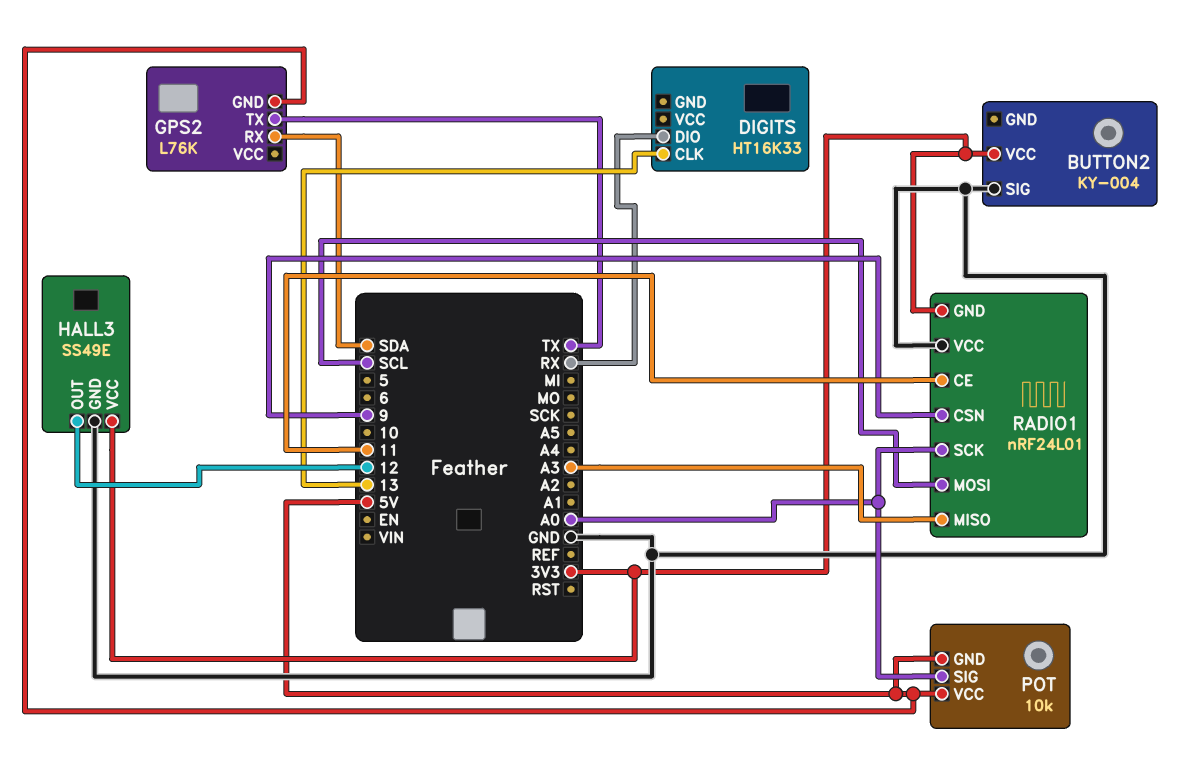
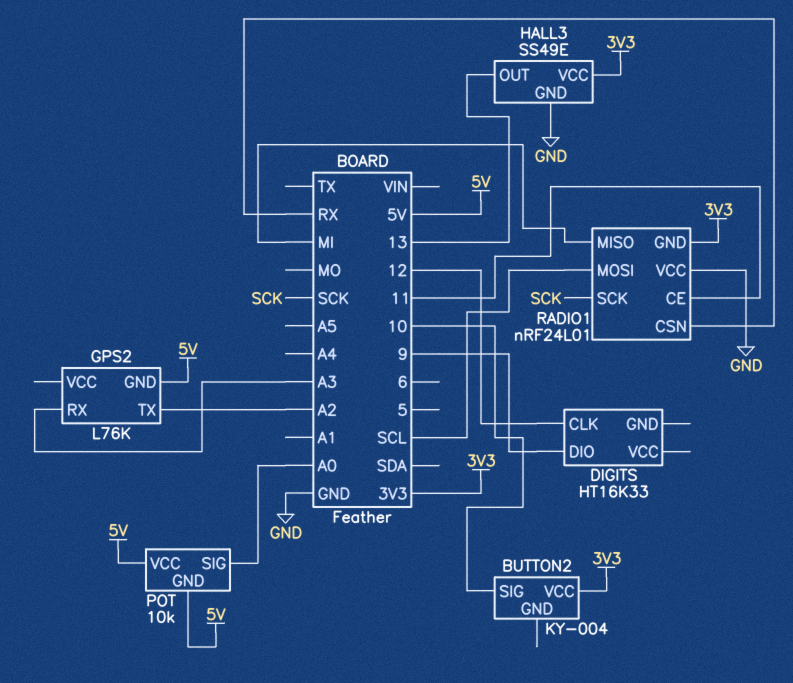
BUTTON2 pin SIG: GND -> 10
DIGITS pin CLK: 13 -> 12
DIGITS pin DIO: RX -> 9
GPS2 pin RX: SDA -> A3
GPS2 pin TX: TX -> A2
HALL3 pin OUT: 12 -> 13
RADIO1 pin CSN: 9 -> RX
RADIO1 pin MISO: A3 -> MI
RADIO1 pin SCK: A0 -> SCK

